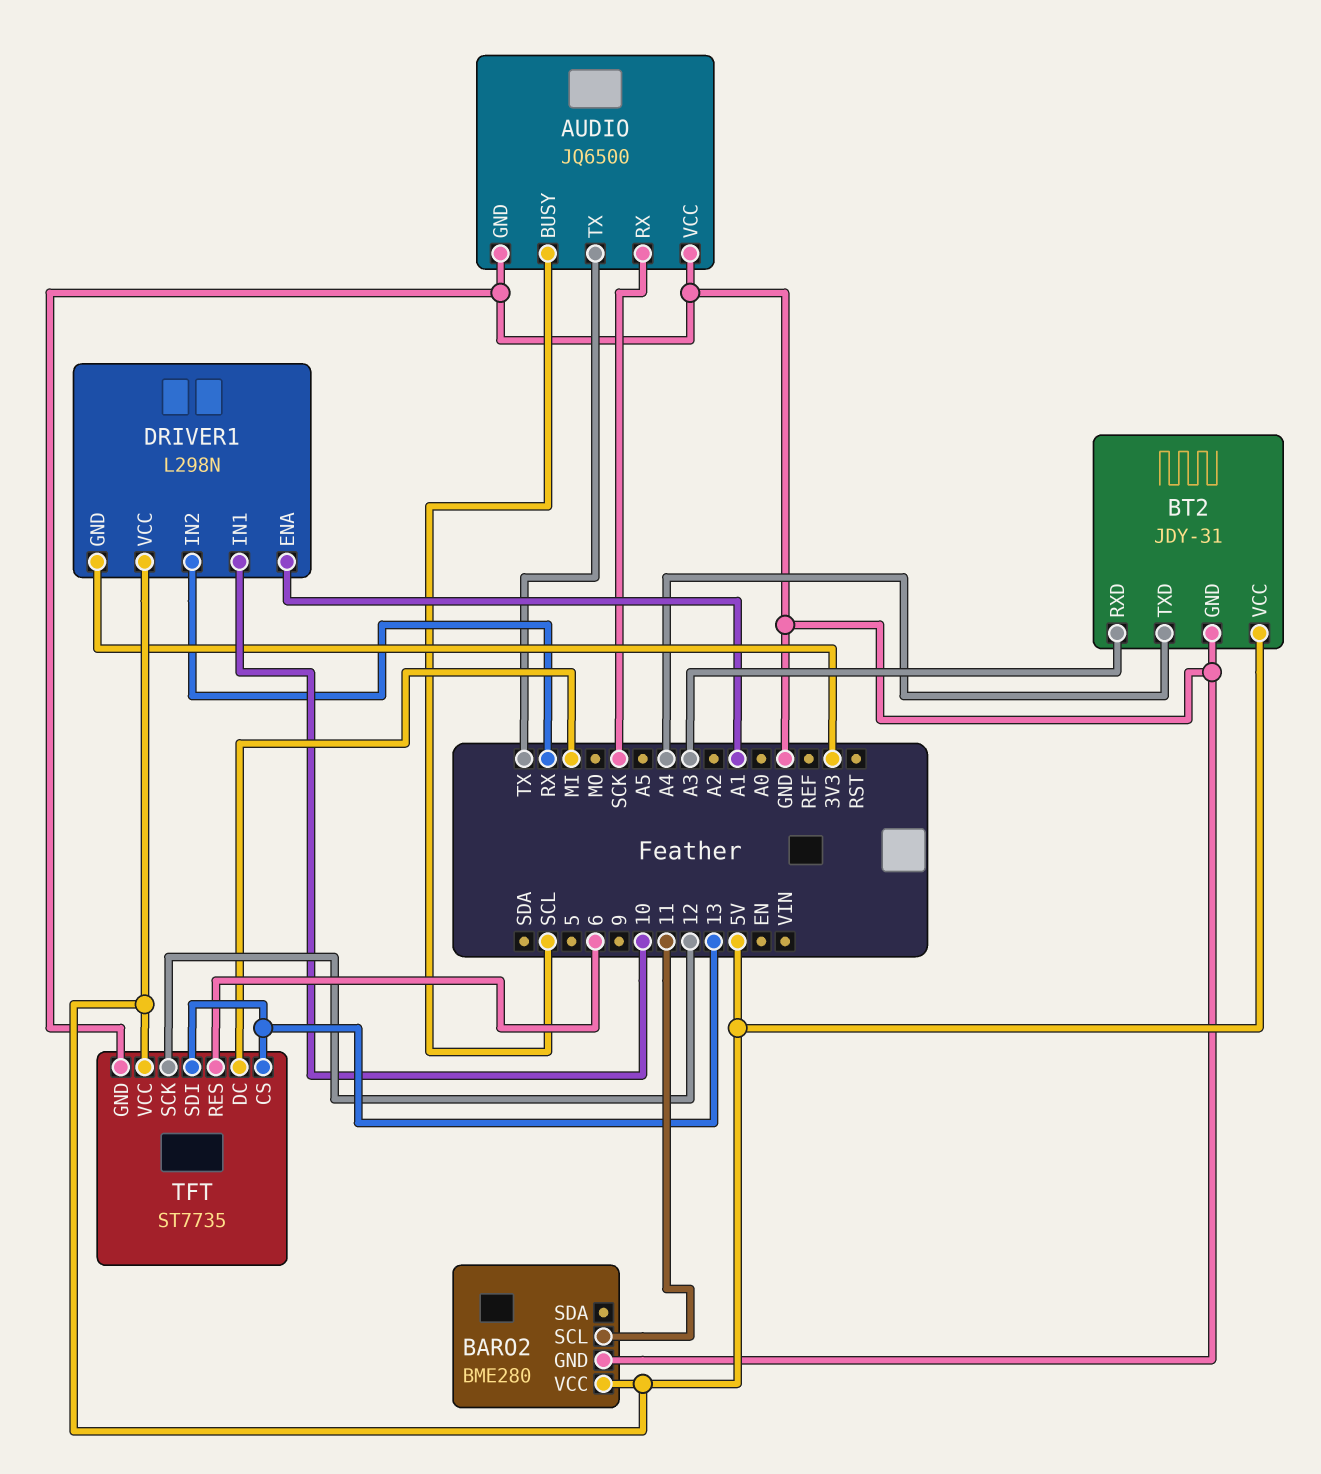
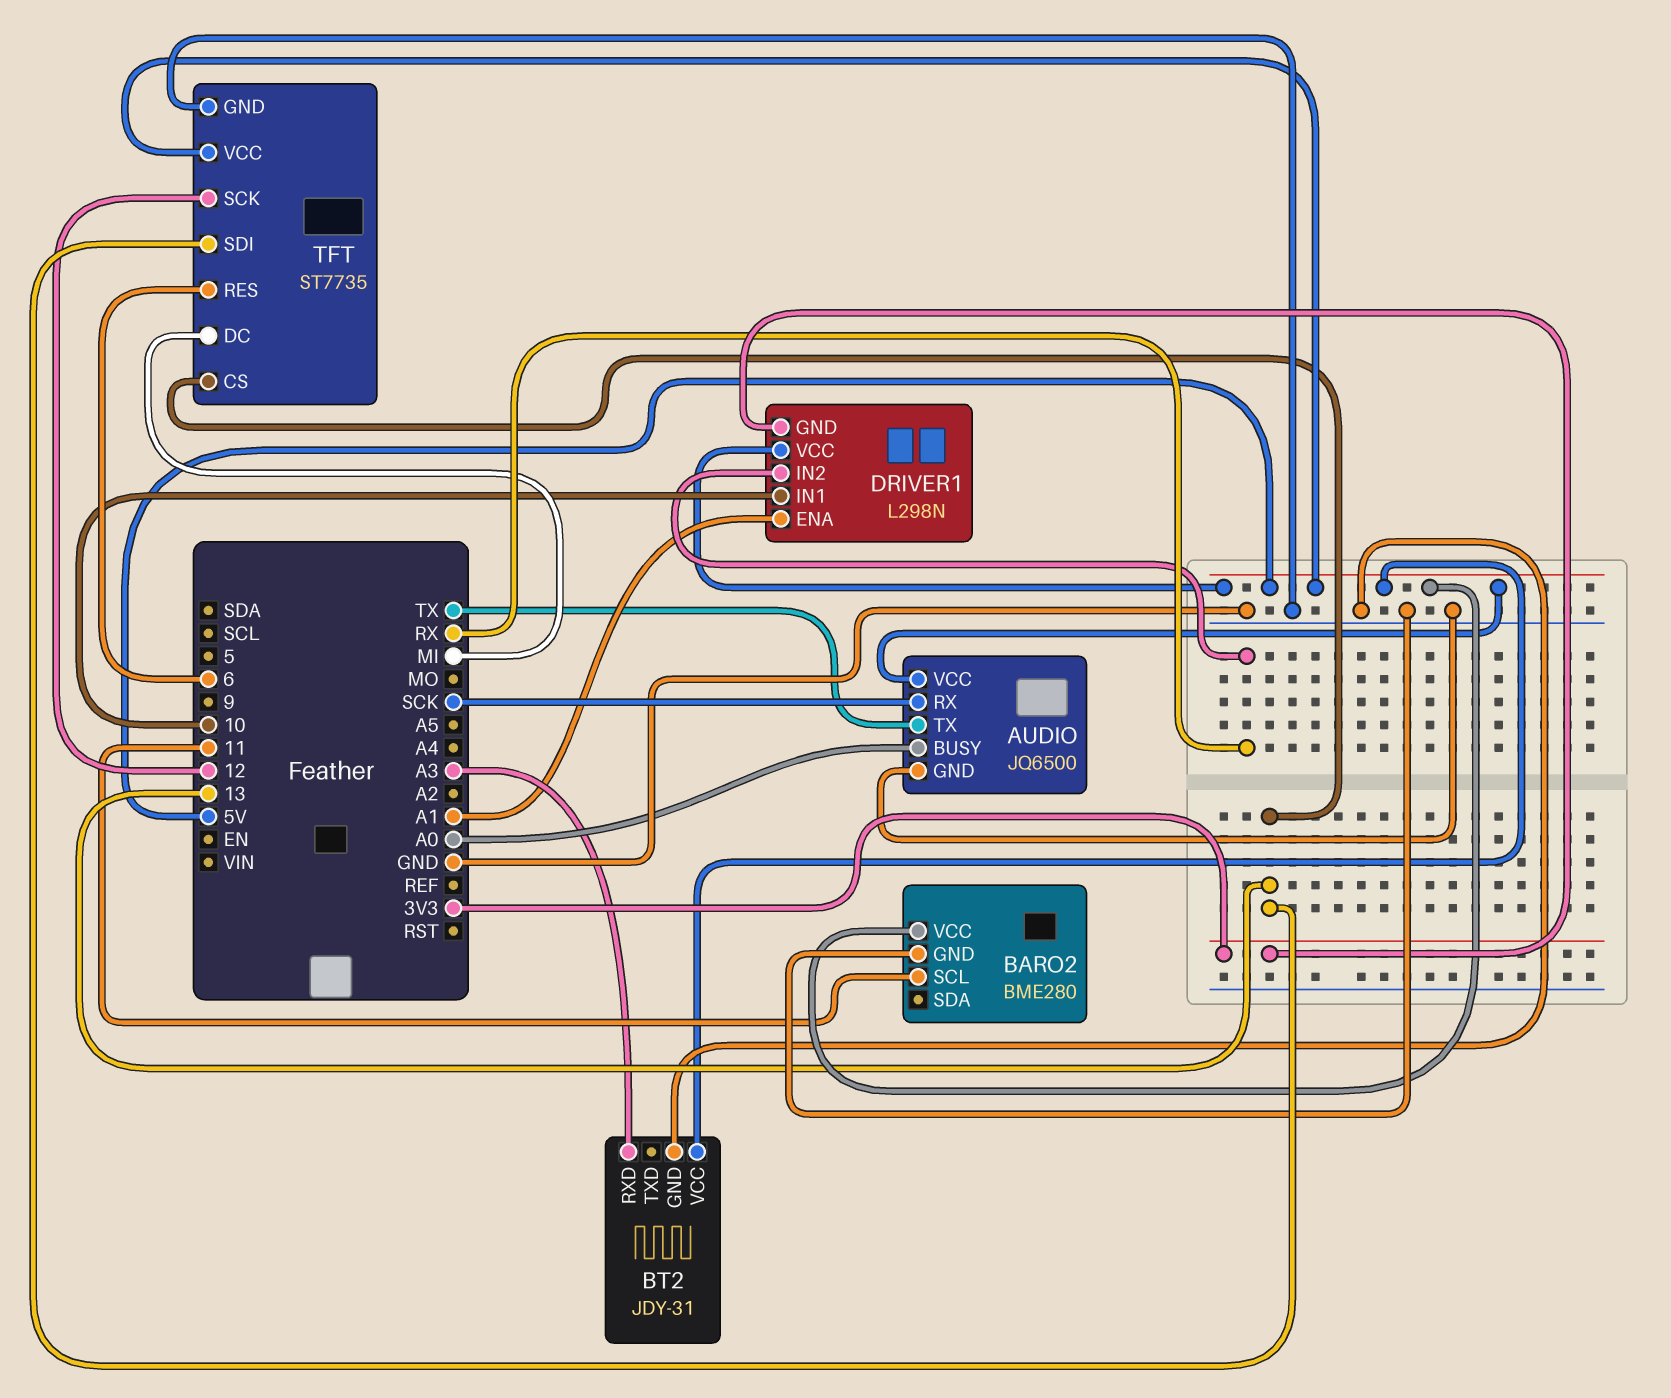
AUDIO pin BUSY: SCL -> A0
AUDIO pin VCC: GND -> 5V
BT2 pin TXD: A4 -> none

